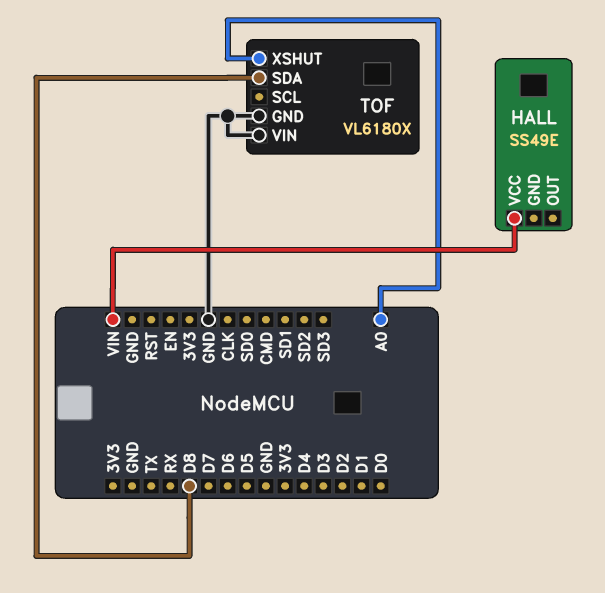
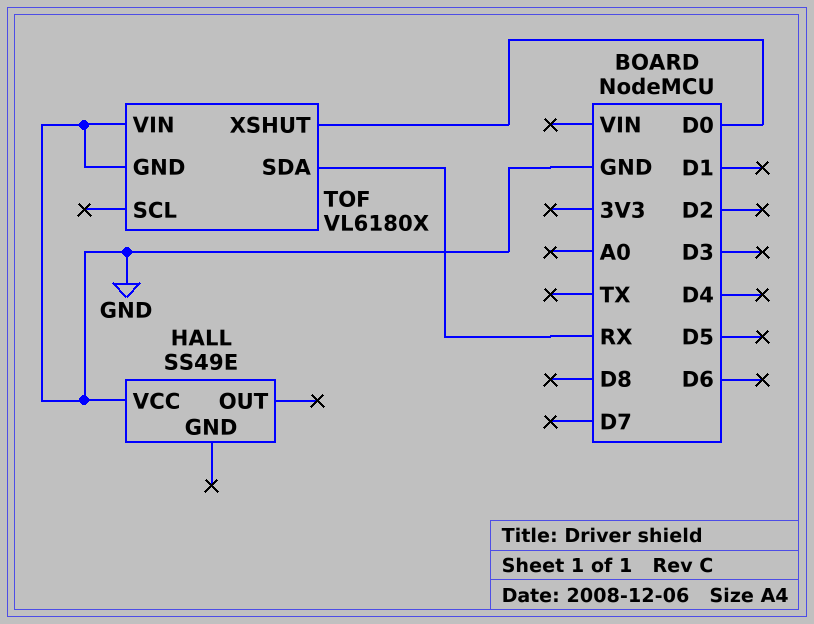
HALL pin VCC: VIN -> GND
TOF pin SDA: D8 -> RX
TOF pin XSHUT: A0 -> D0

